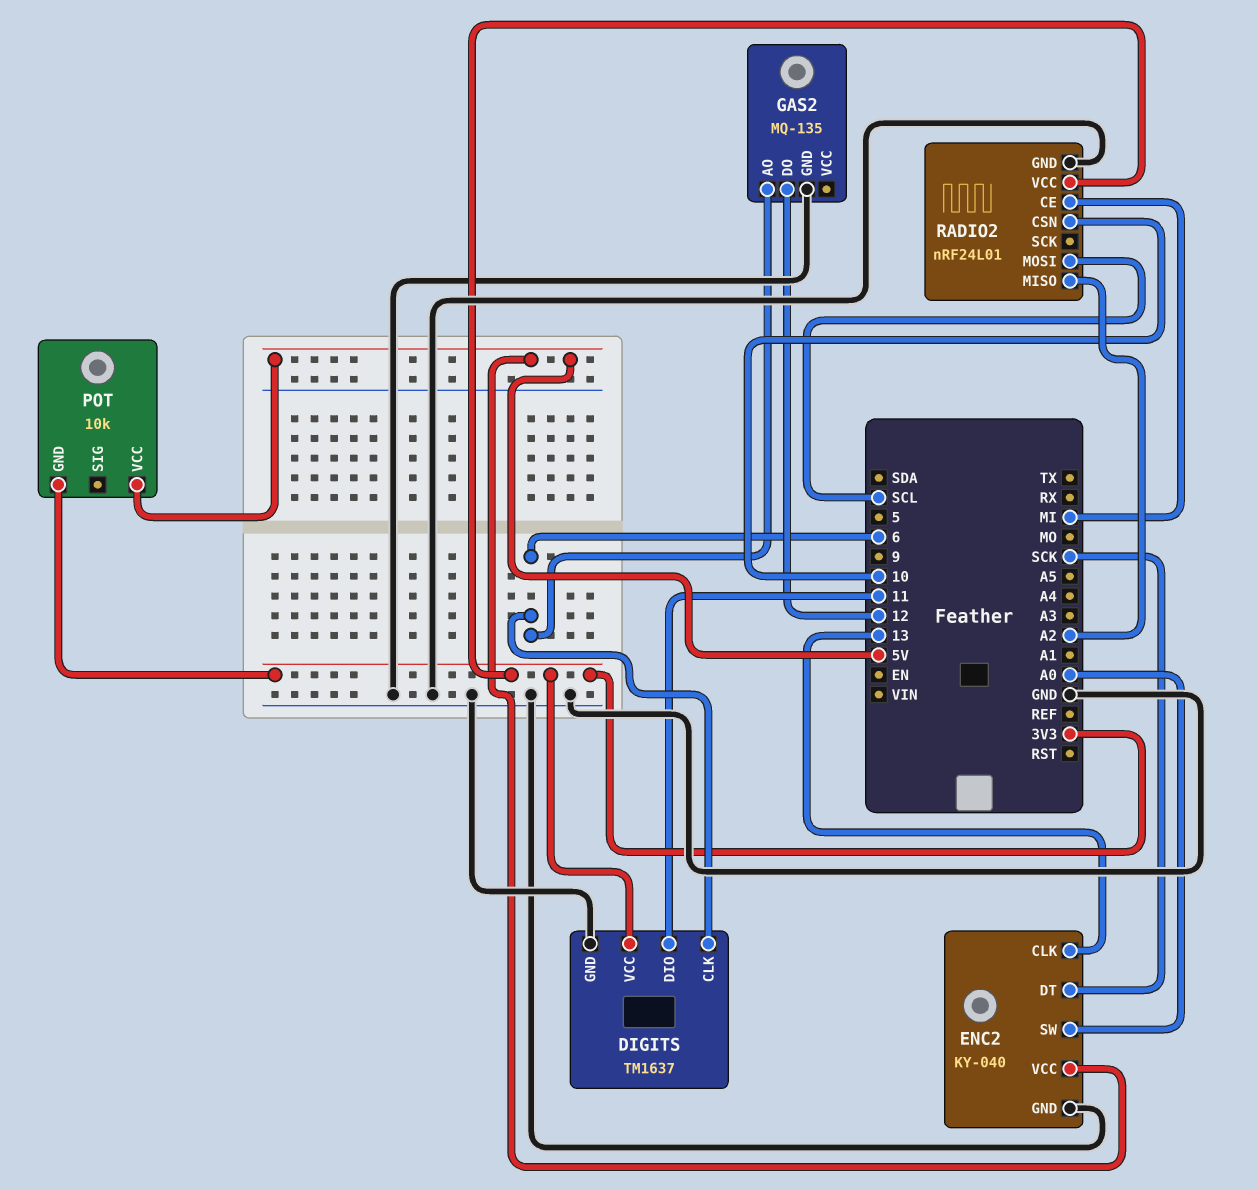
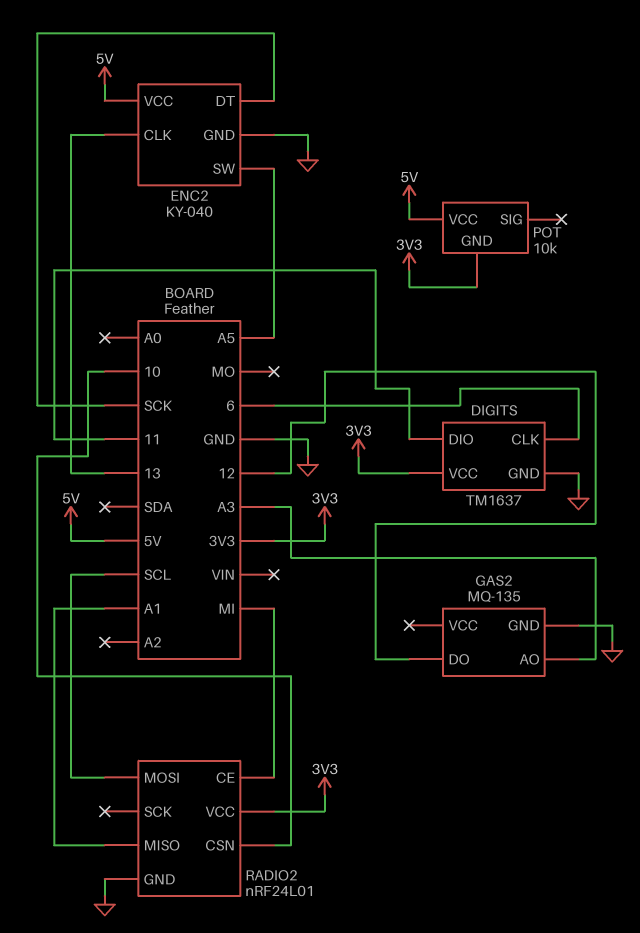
ENC2 pin SW: A0 -> A5
GAS2 pin AO: 6 -> A3
RADIO2 pin MISO: A2 -> A1

